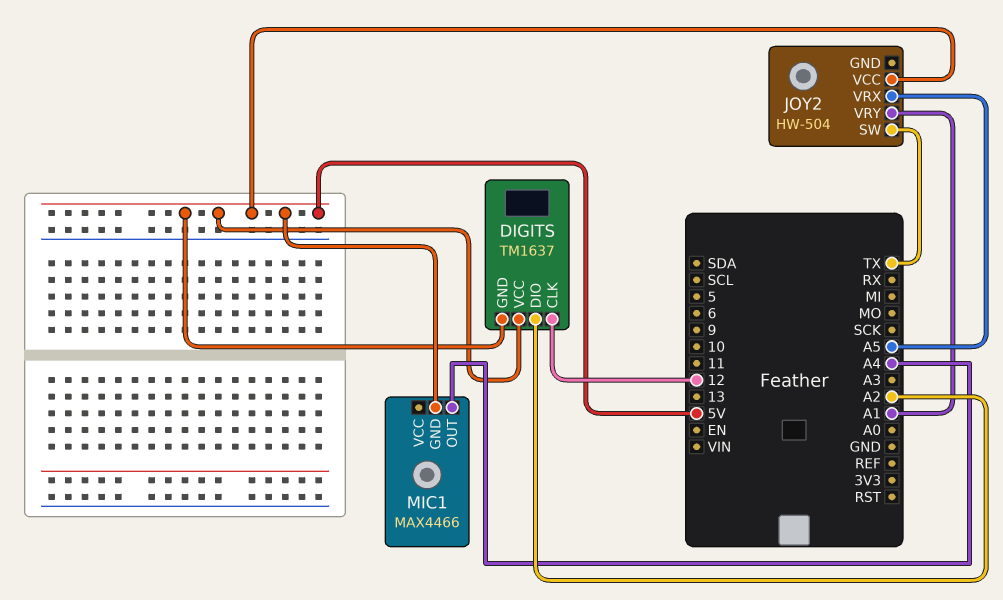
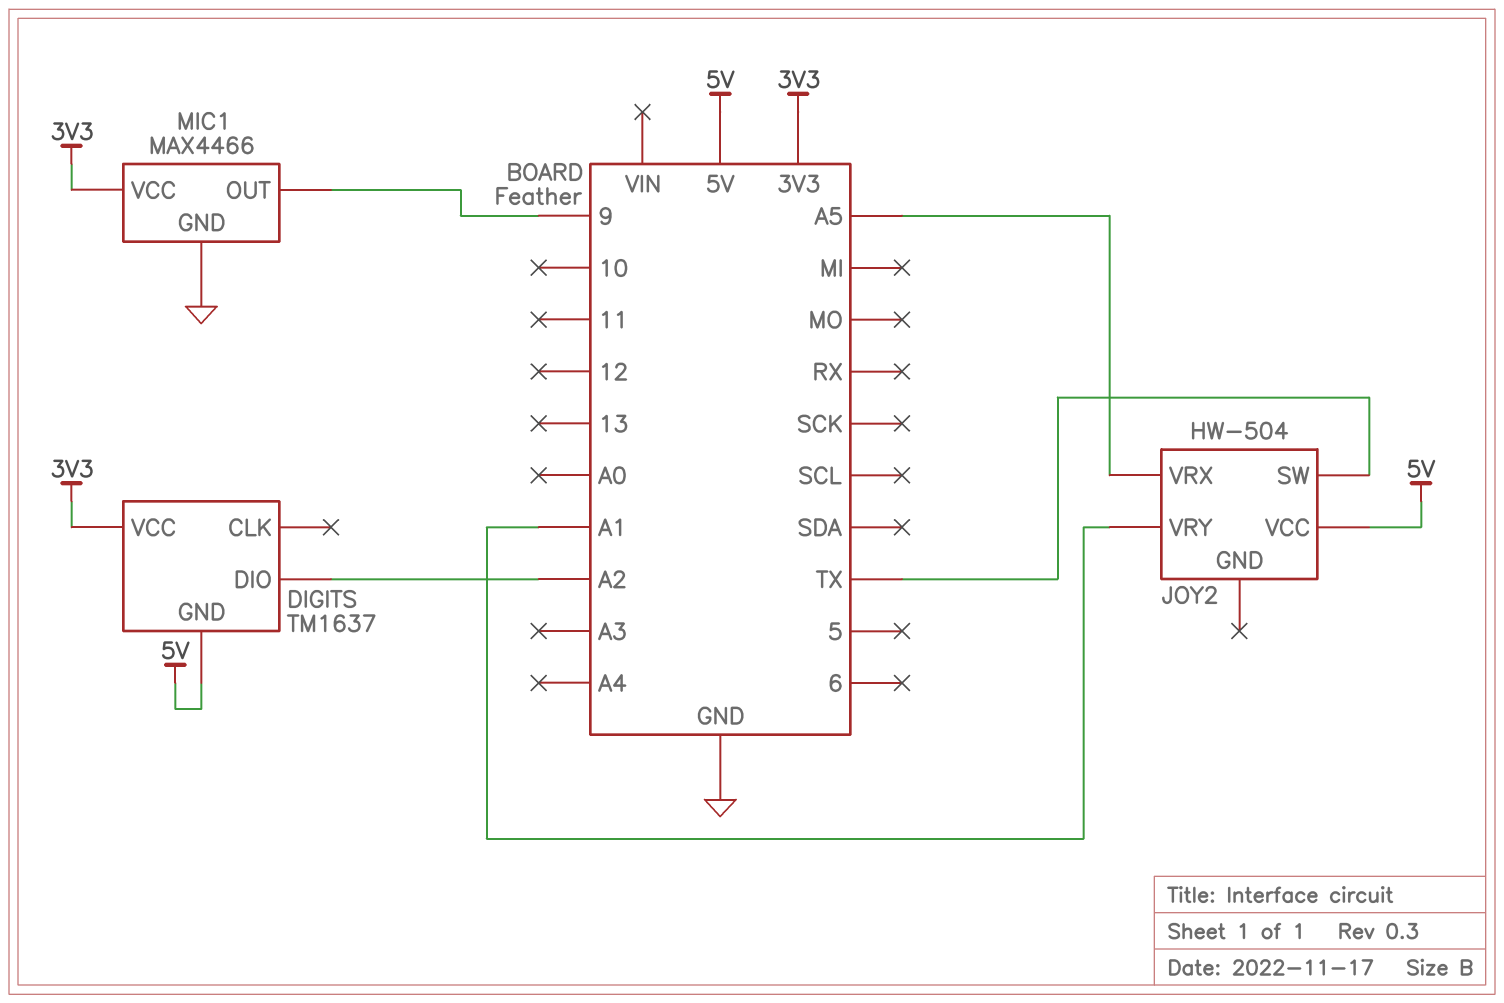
DIGITS pin CLK: 12 -> none
DIGITS pin VCC: 5V -> 3V3
MIC1 pin GND: 5V -> GND
MIC1 pin OUT: A4 -> 9
MIC1 pin VCC: none -> 3V3

